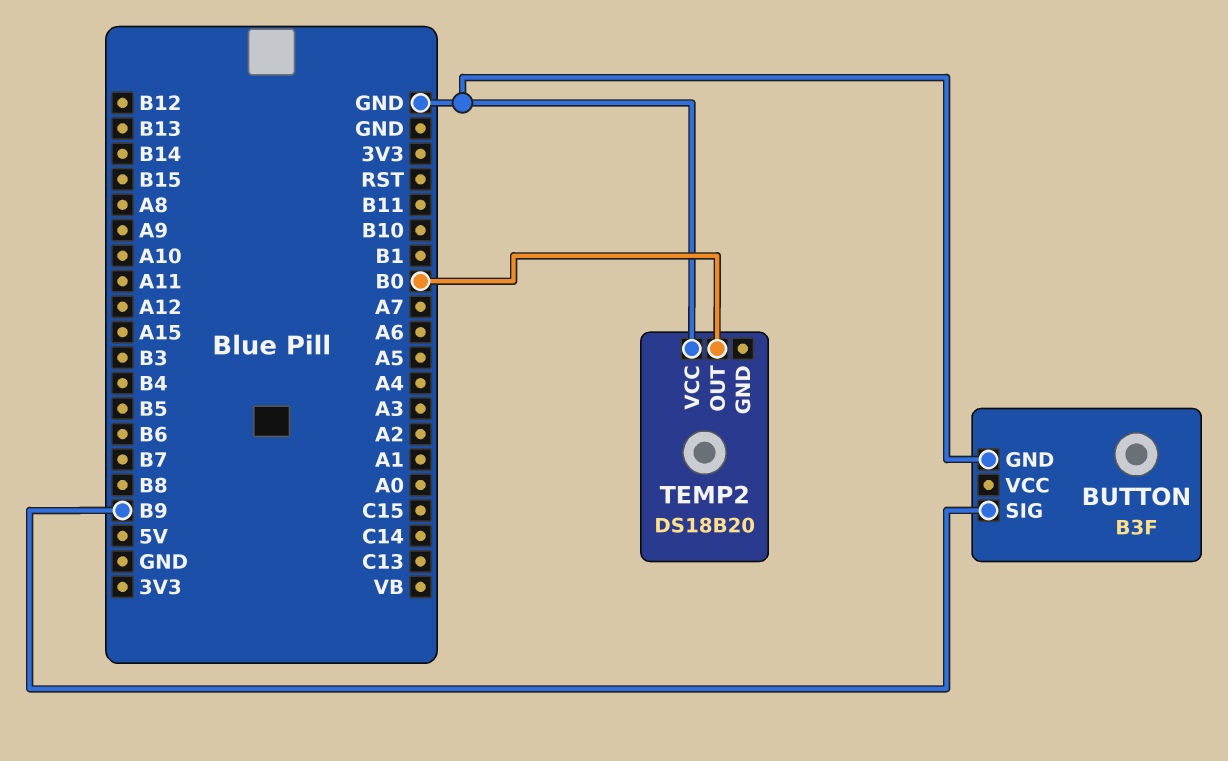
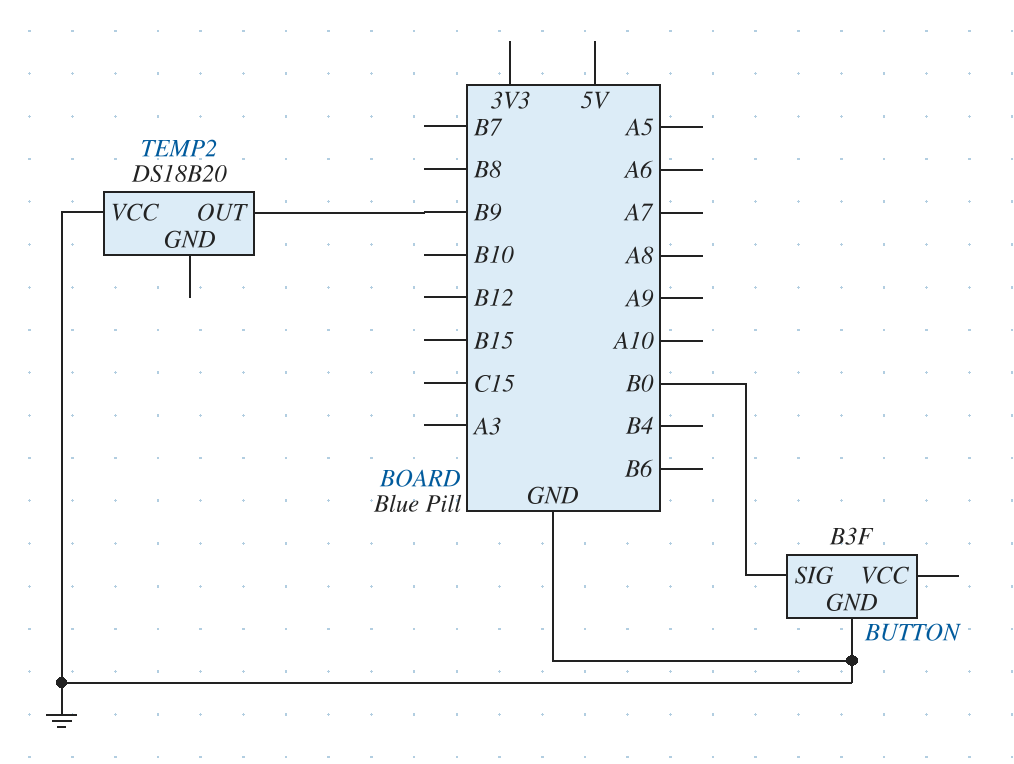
BUTTON pin SIG: B9 -> B0
TEMP2 pin OUT: B0 -> B9

